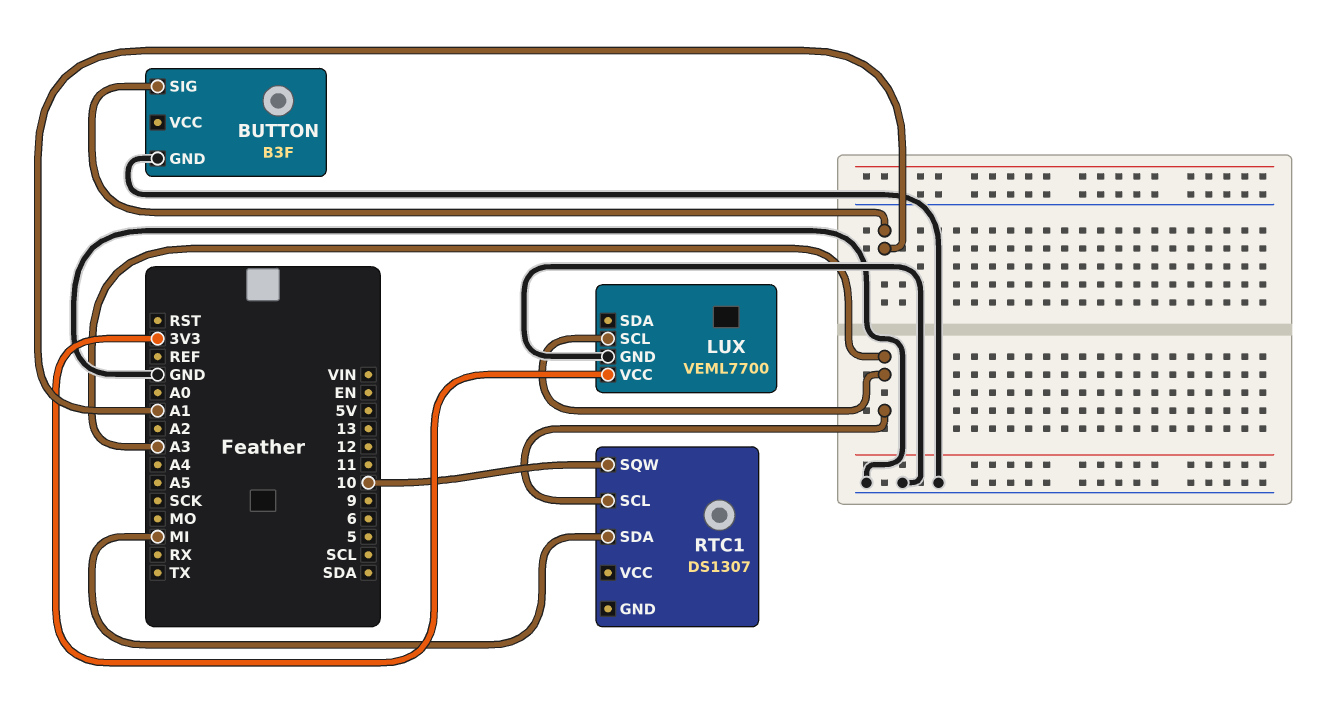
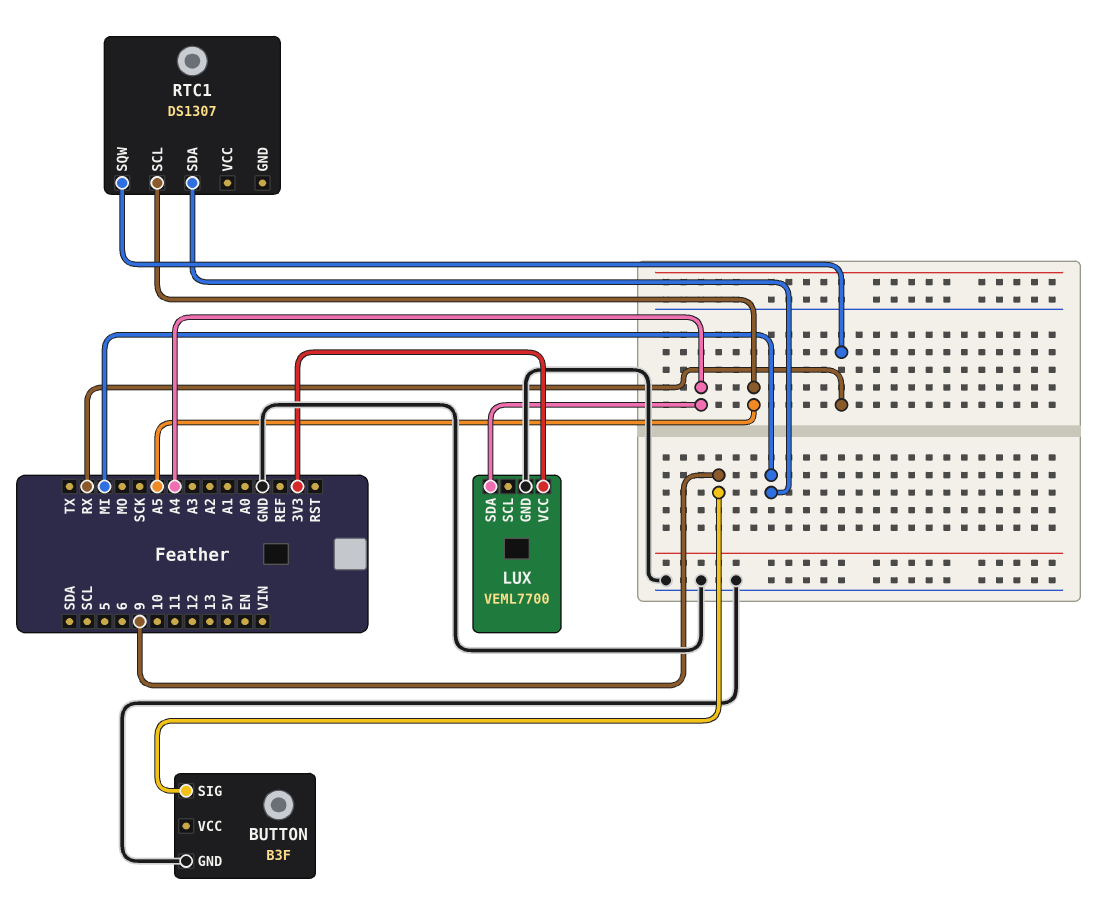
BUTTON pin SIG: A1 -> 9
LUX pin SCL: A3 -> none
LUX pin SDA: none -> A4
RTC1 pin SCL: A3 -> A5
RTC1 pin SQW: 10 -> RX

